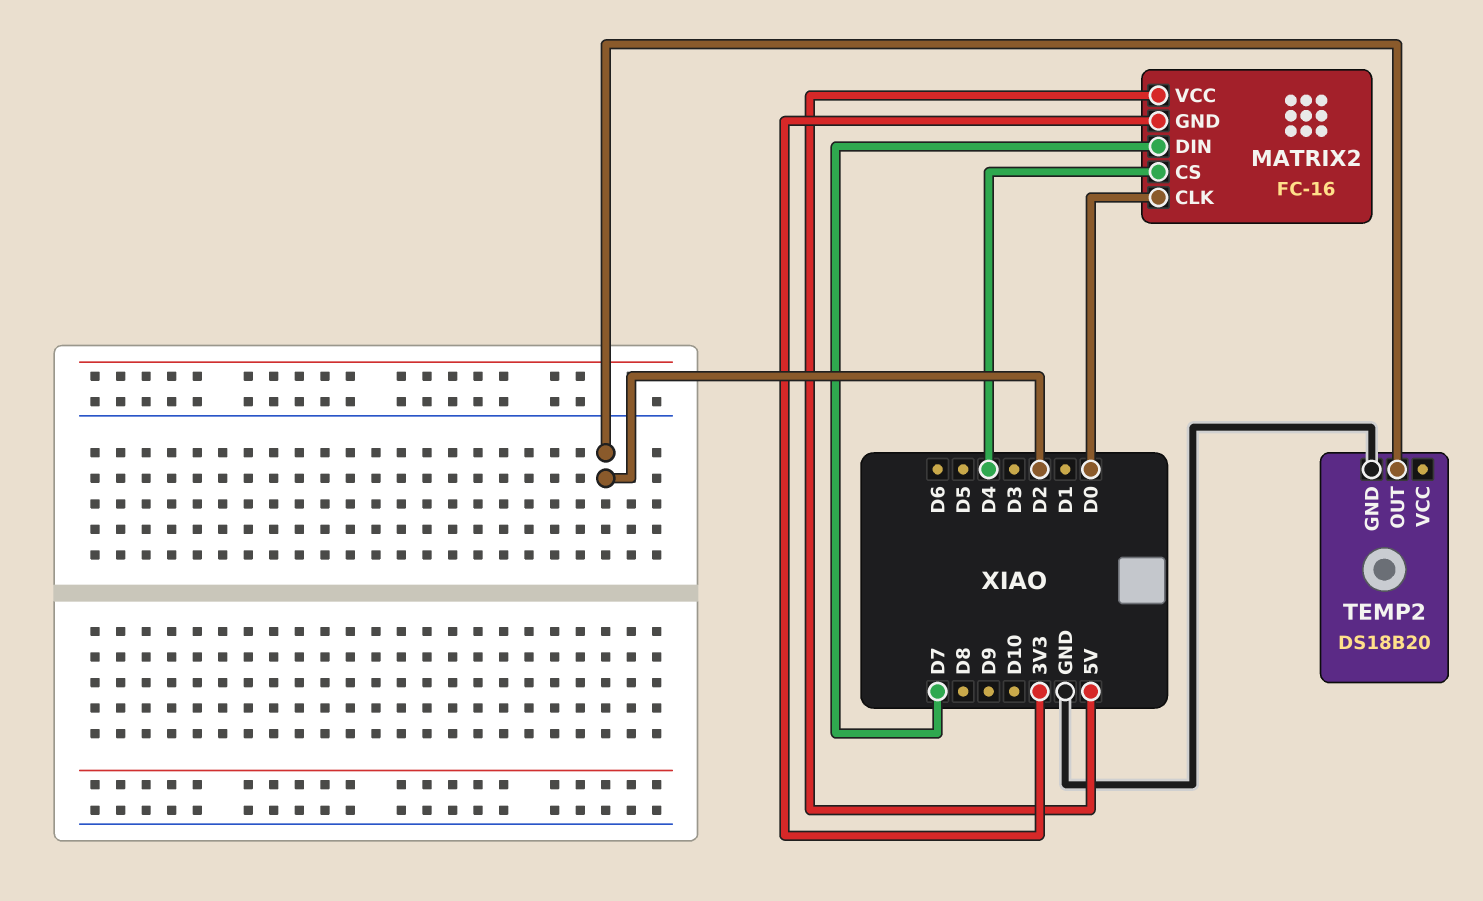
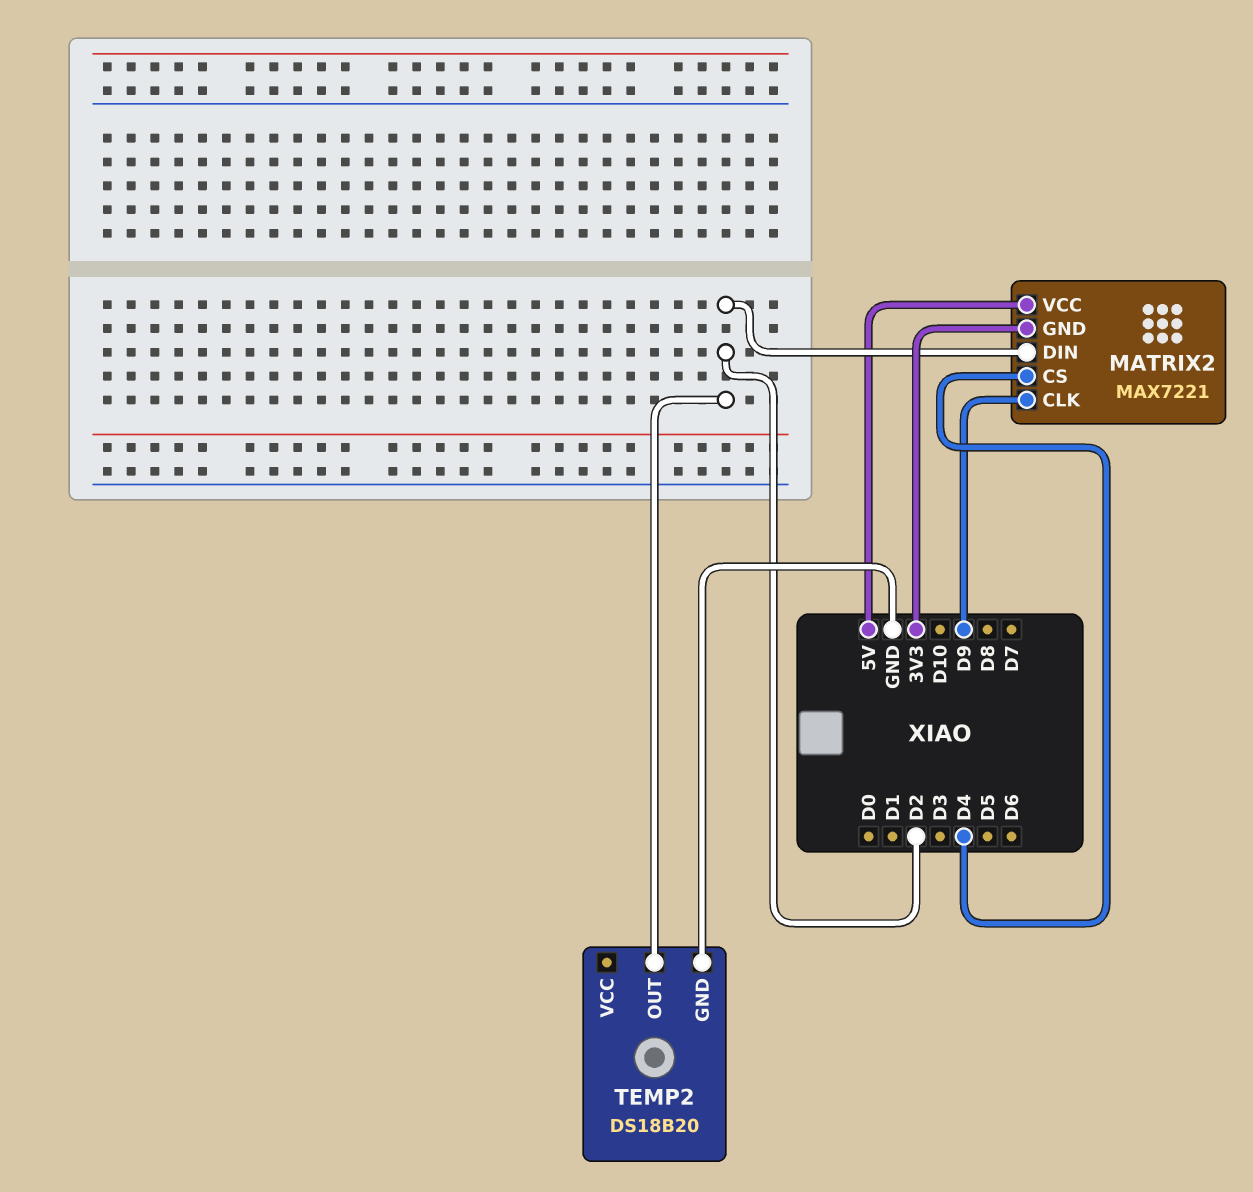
MATRIX2: FC-16 -> MAX7221
MATRIX2 pin CLK: D0 -> D9
MATRIX2 pin DIN: D7 -> D2

